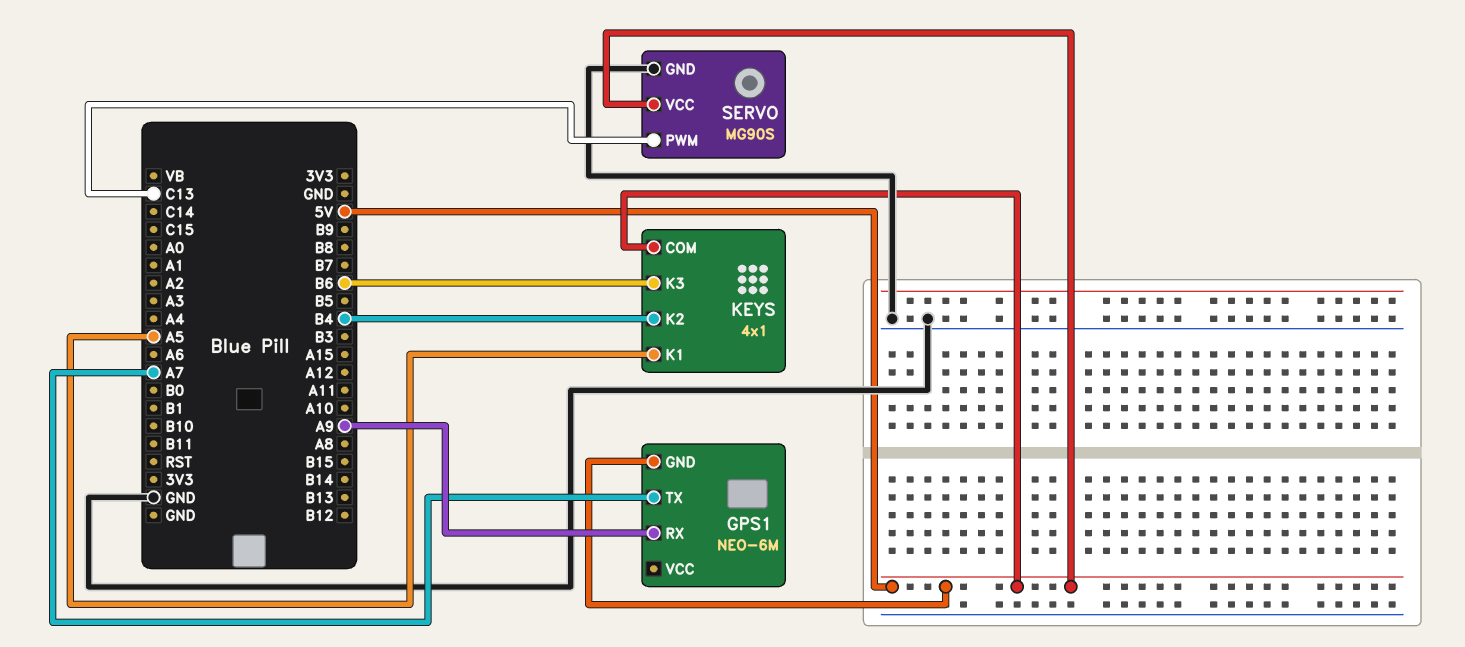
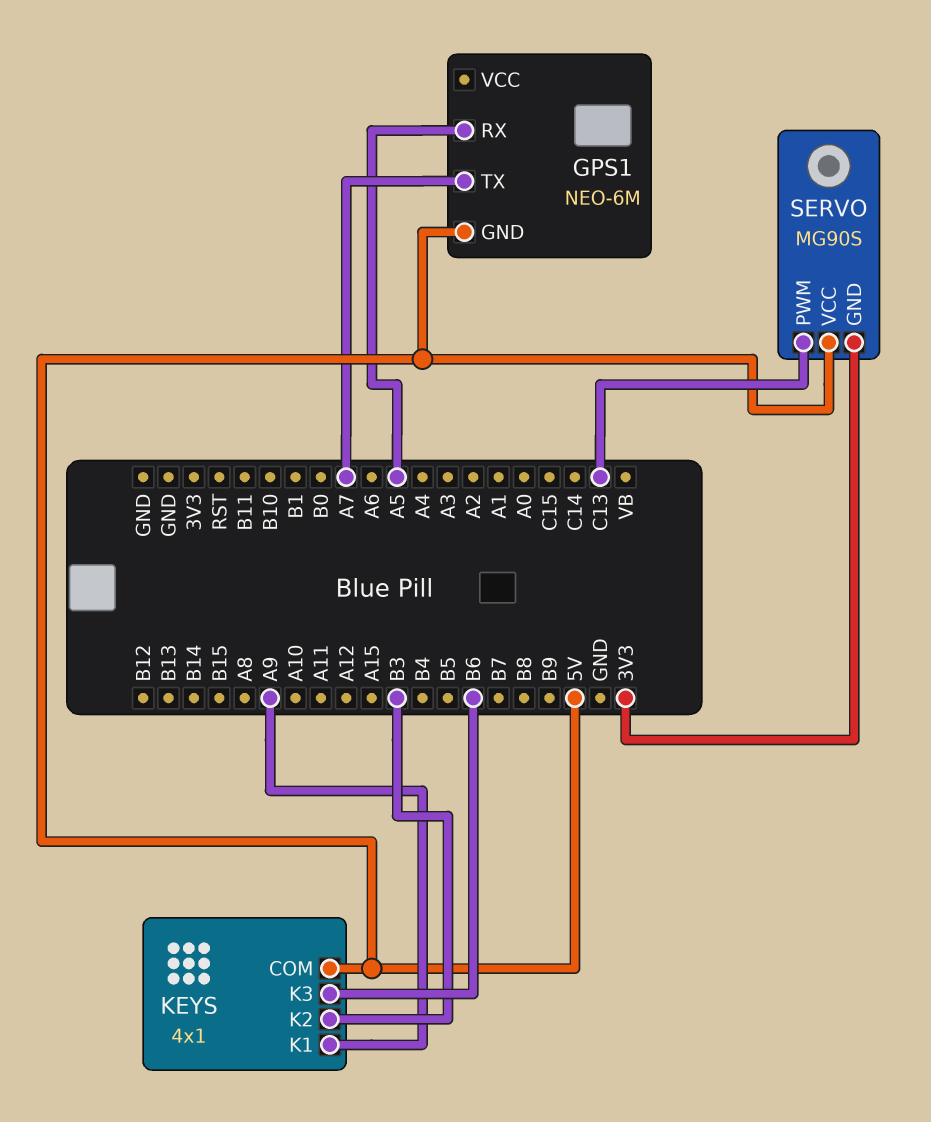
GPS1 pin RX: A9 -> A5
KEYS pin K1: A5 -> A9
KEYS pin K2: B4 -> B3
SERVO pin GND: GND -> 3V3

